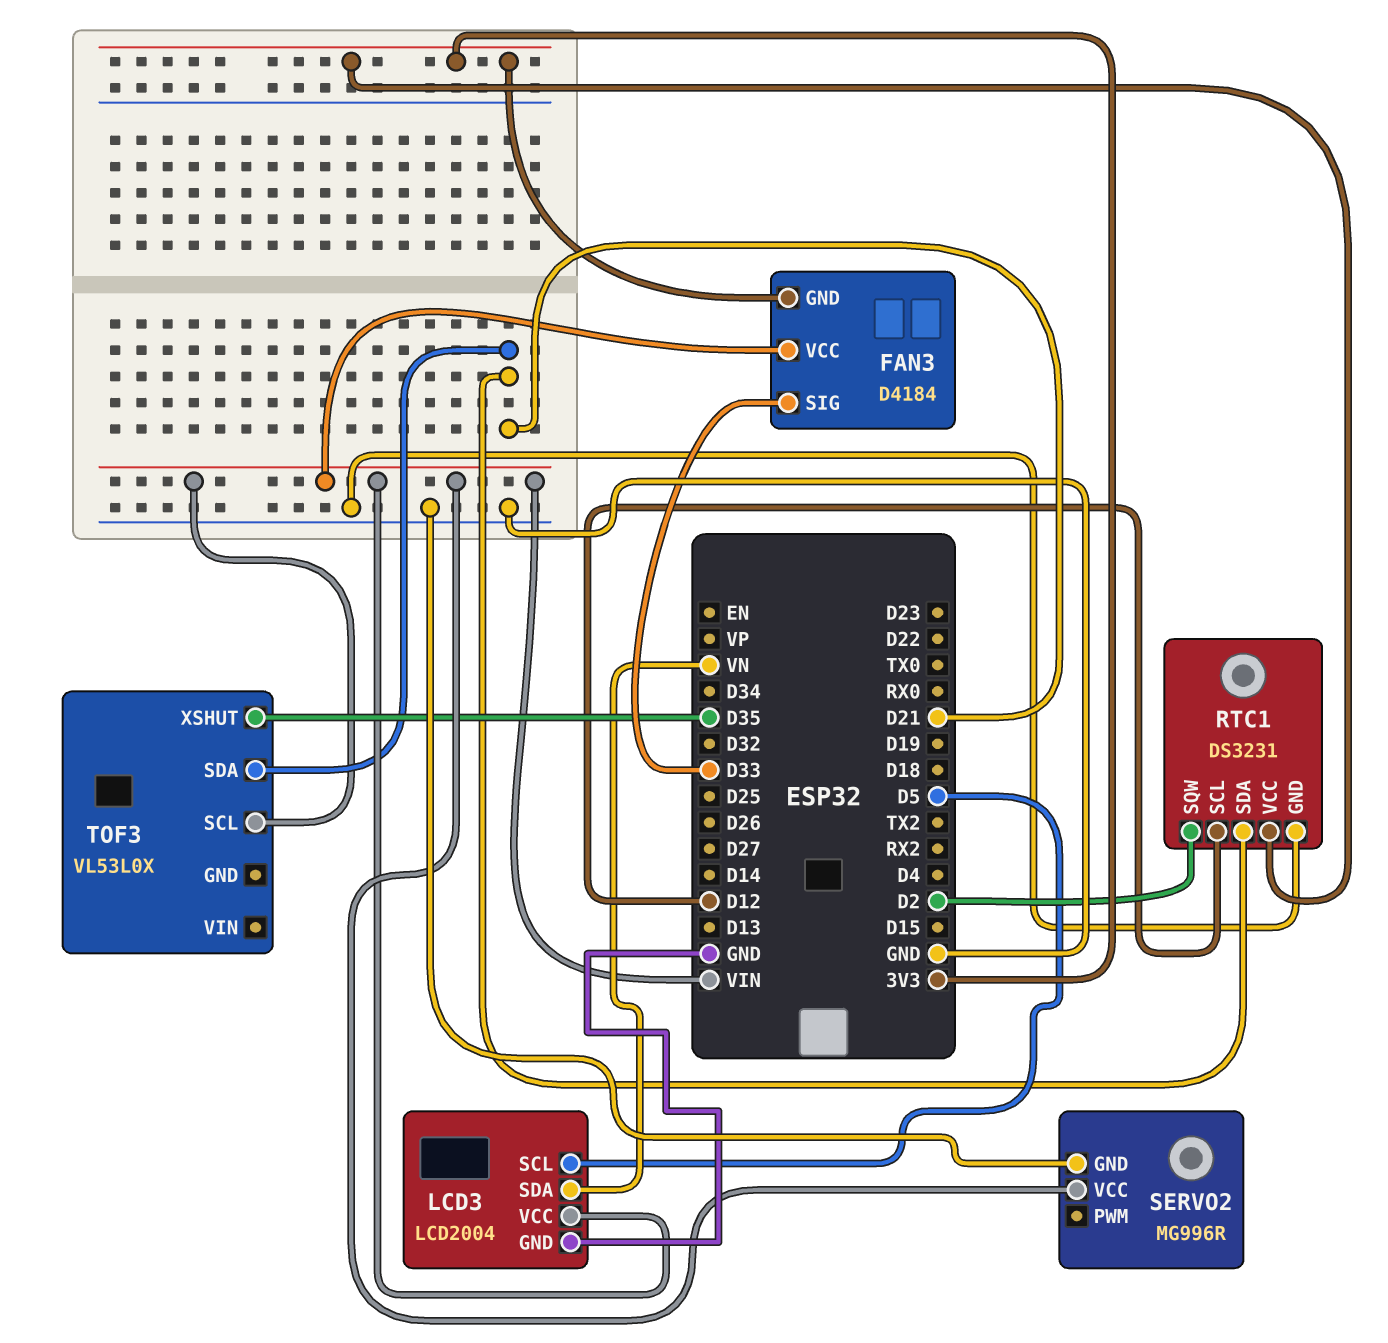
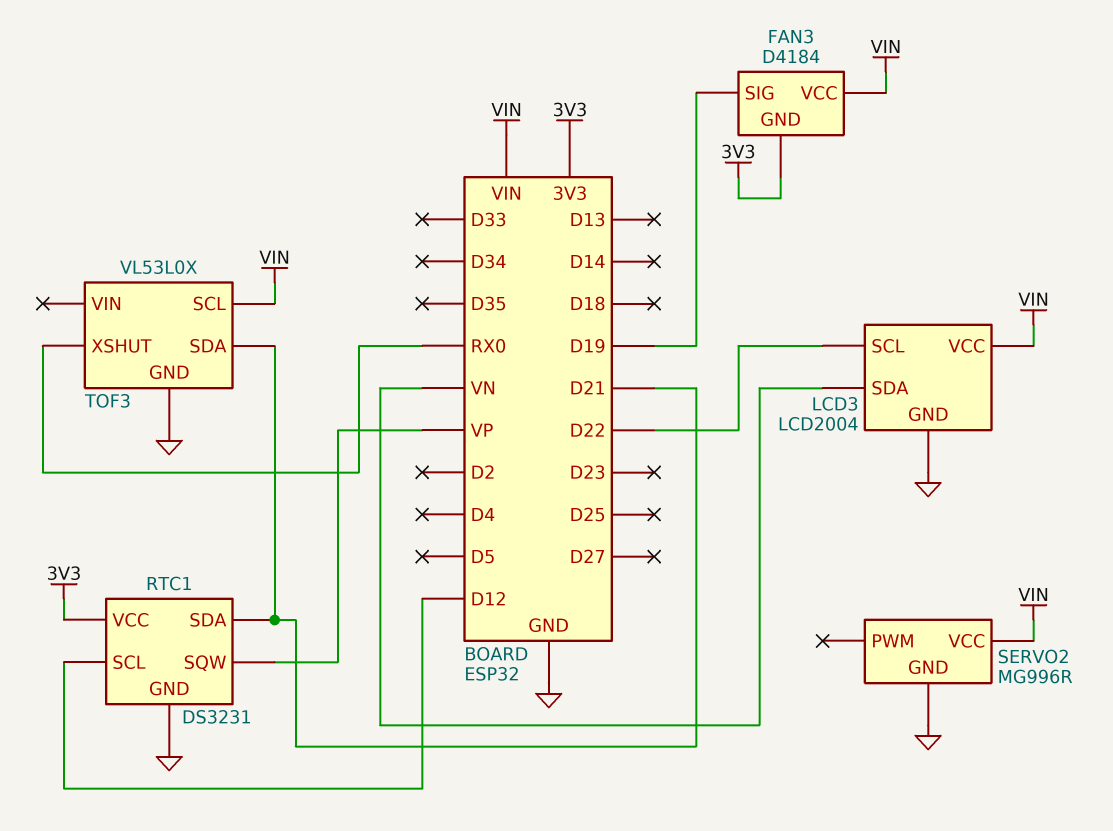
FAN3 pin SIG: D33 -> D19
LCD3 pin SCL: D5 -> D22
RTC1 pin SQW: D2 -> VP
TOF3 pin GND: none -> GND
TOF3 pin XSHUT: D35 -> RX0

